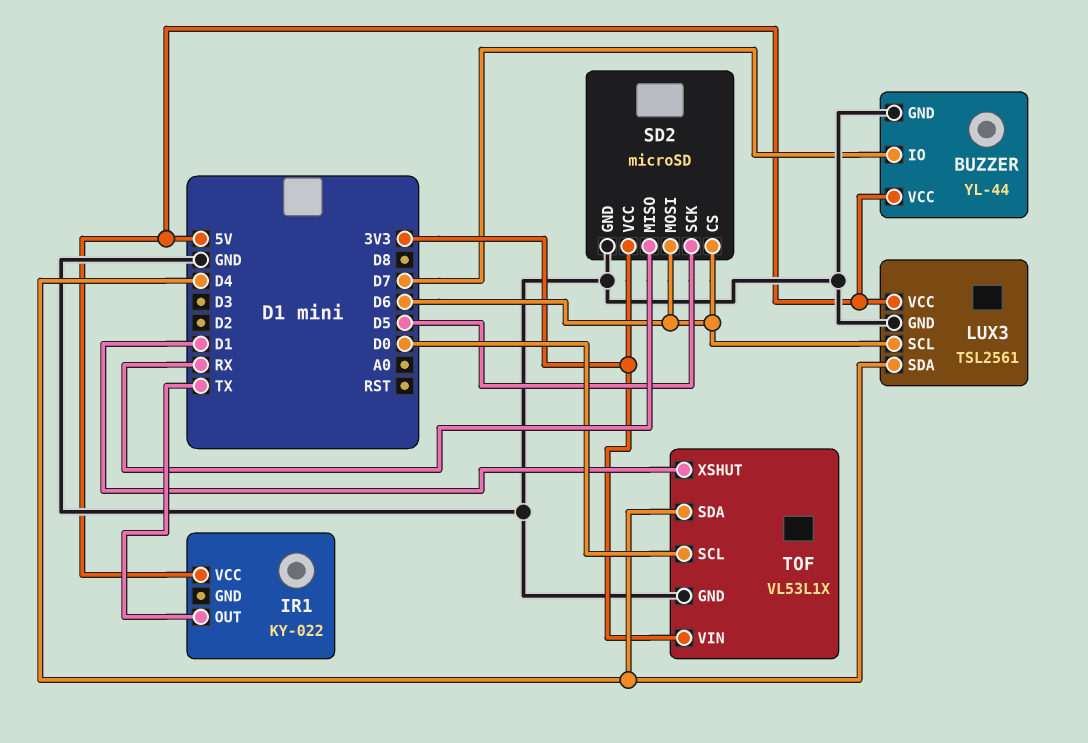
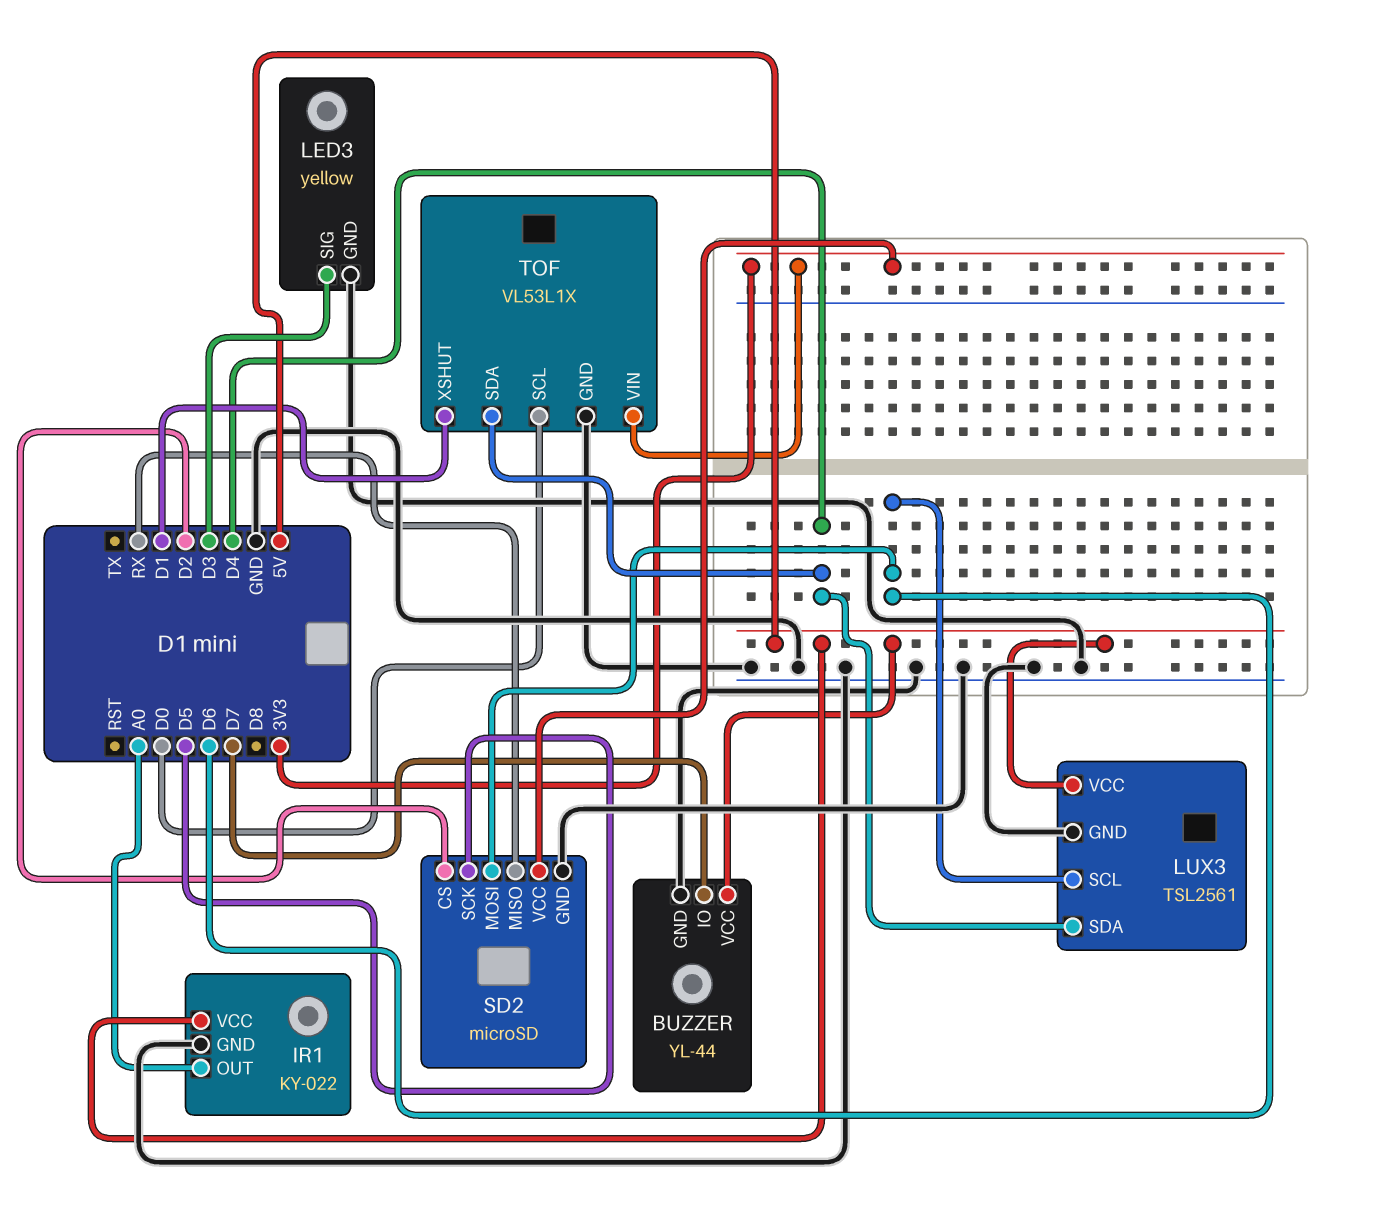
IR1 pin GND: none -> GND
IR1 pin OUT: TX -> A0
LED3: none -> yellow
LED3 pin GND: none -> GND
LED3 pin SIG: none -> D3
SD2 pin CS: D6 -> D2

